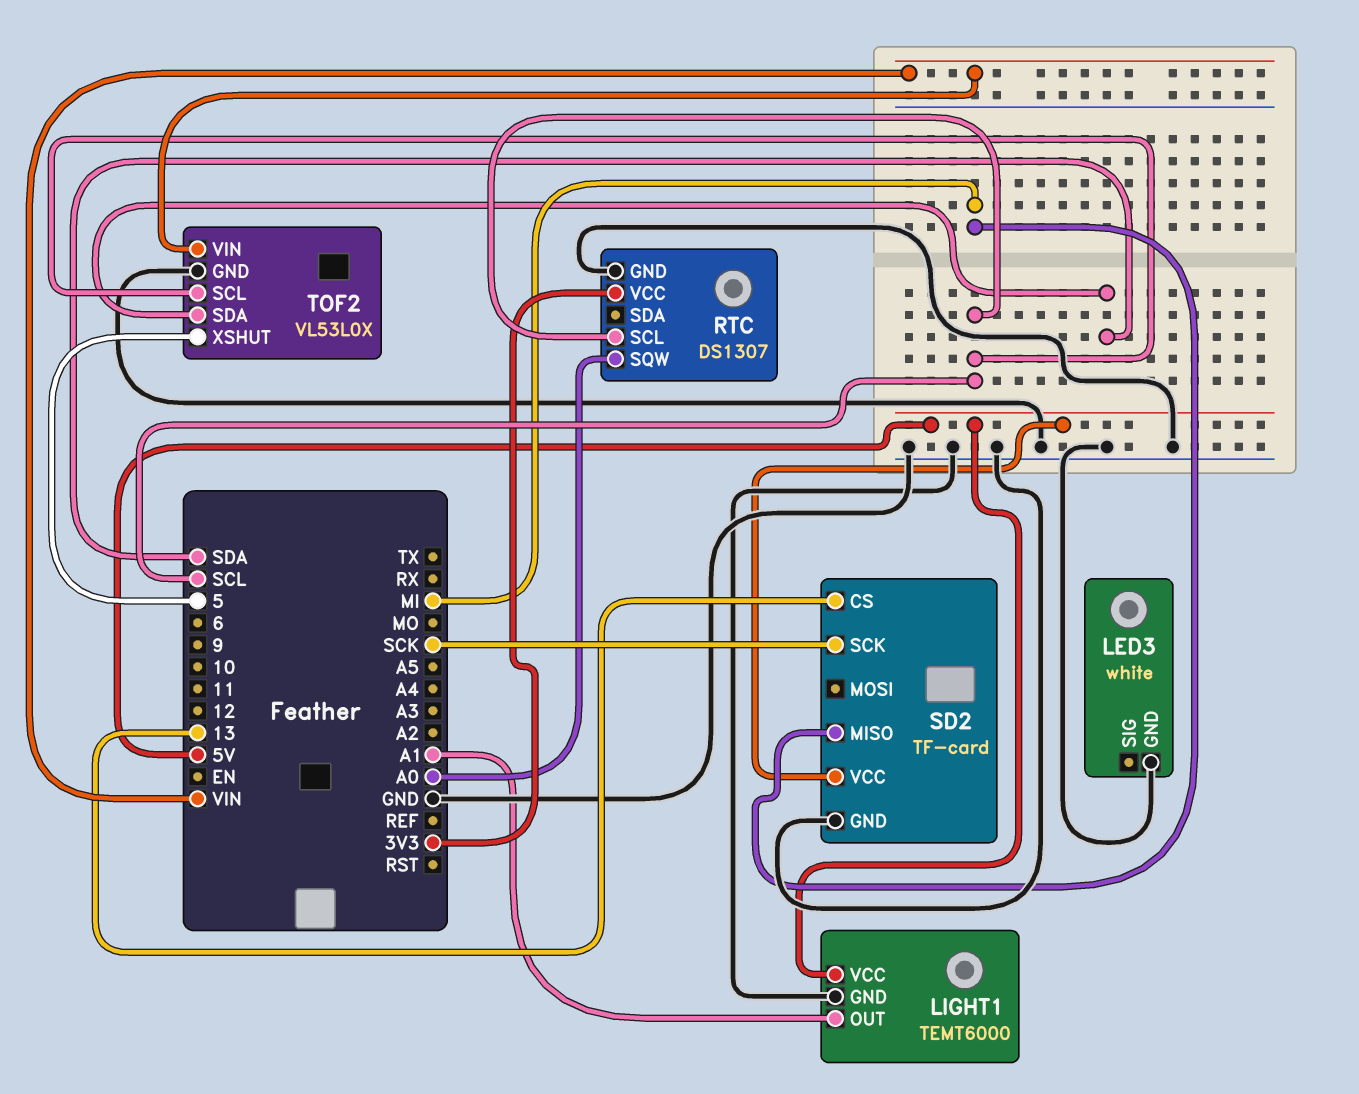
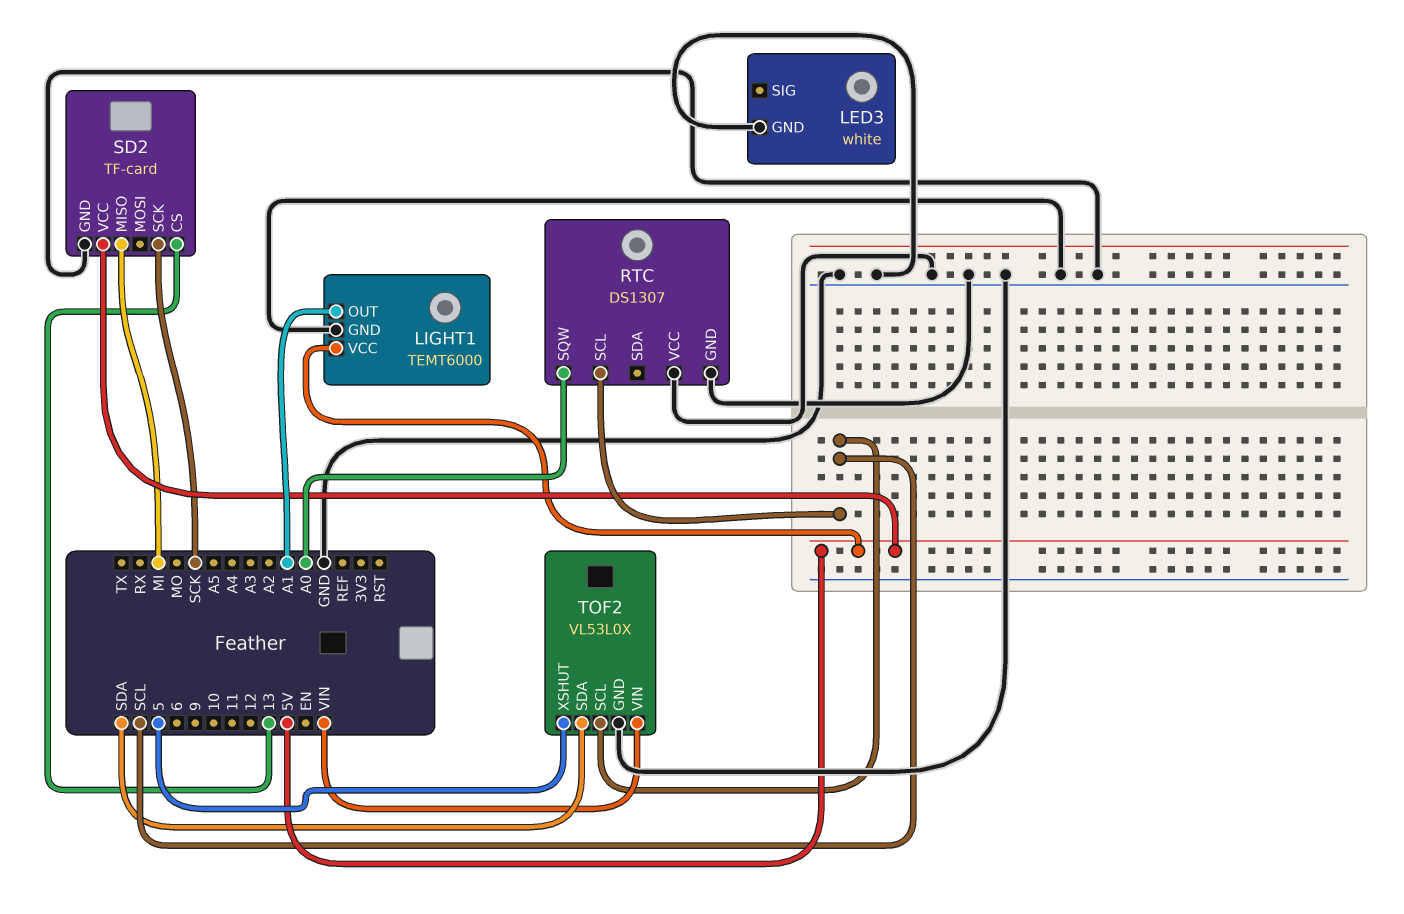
RTC pin VCC: 3V3 -> GND

